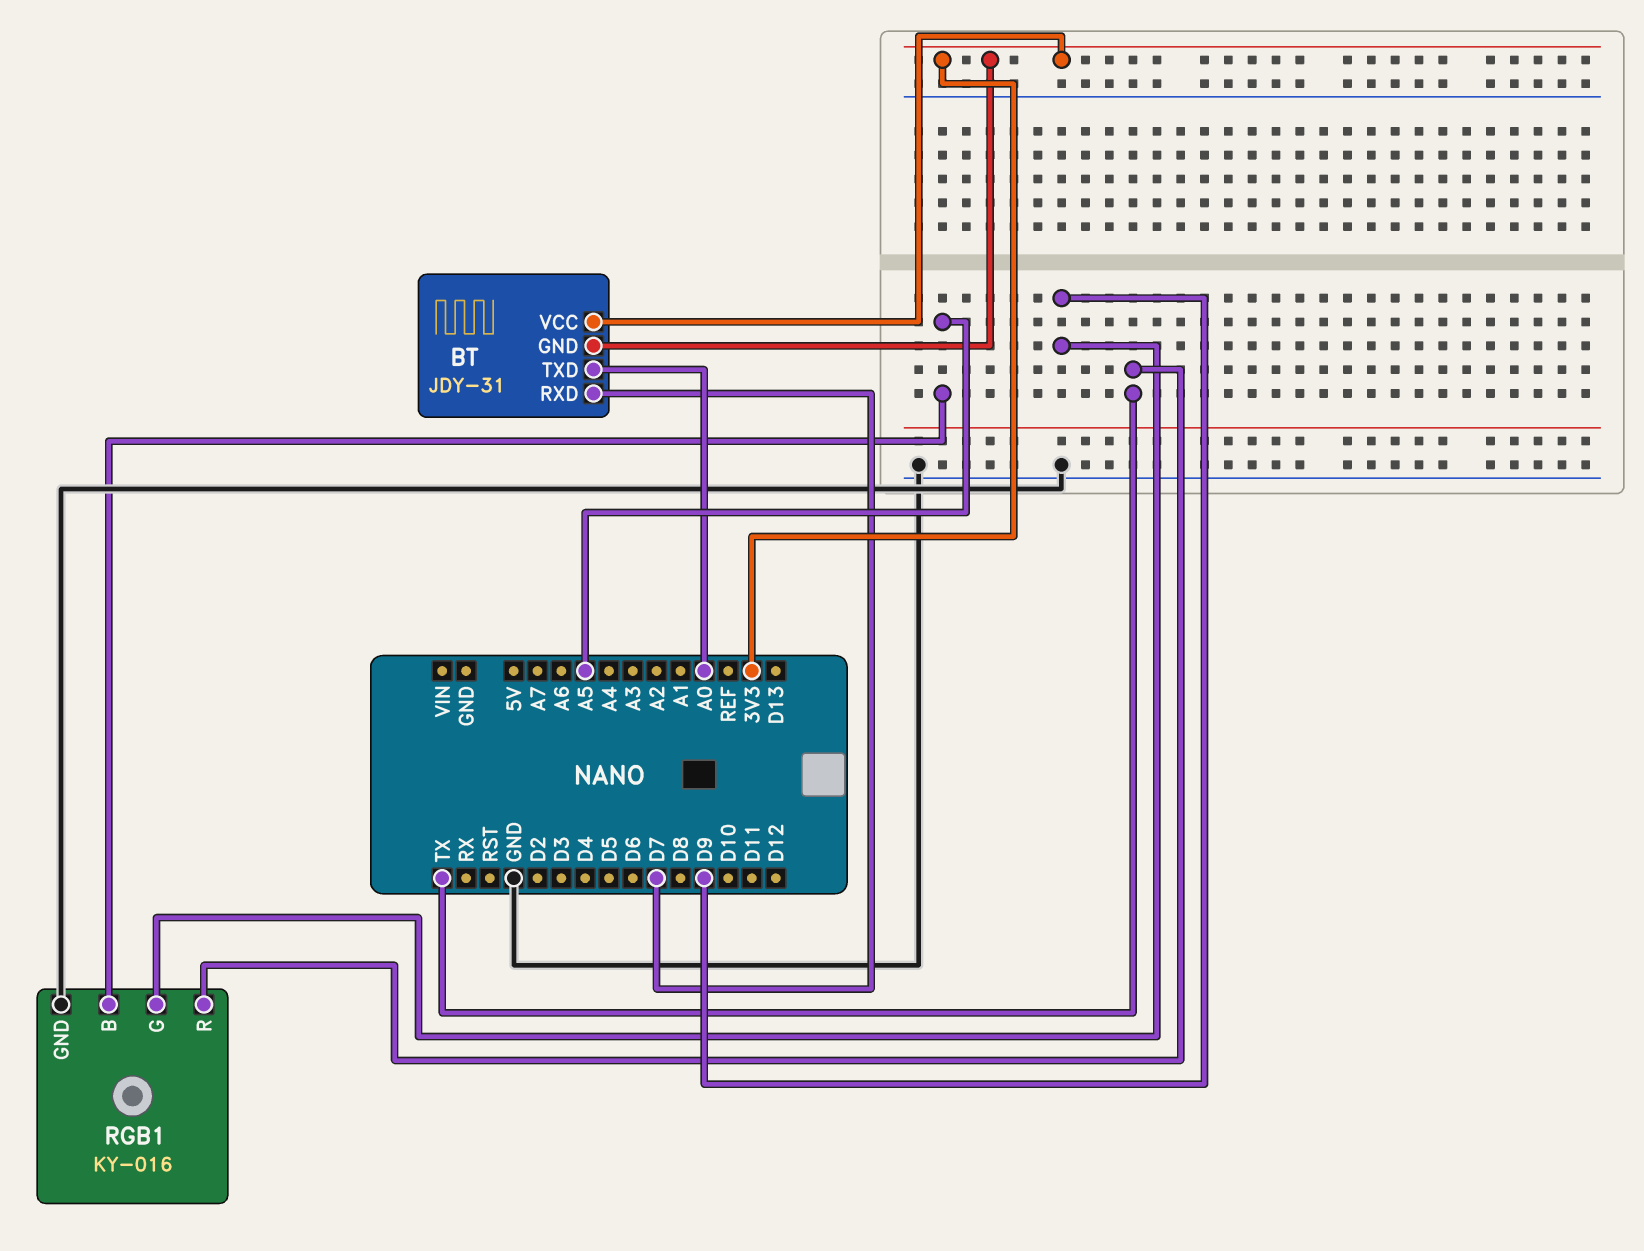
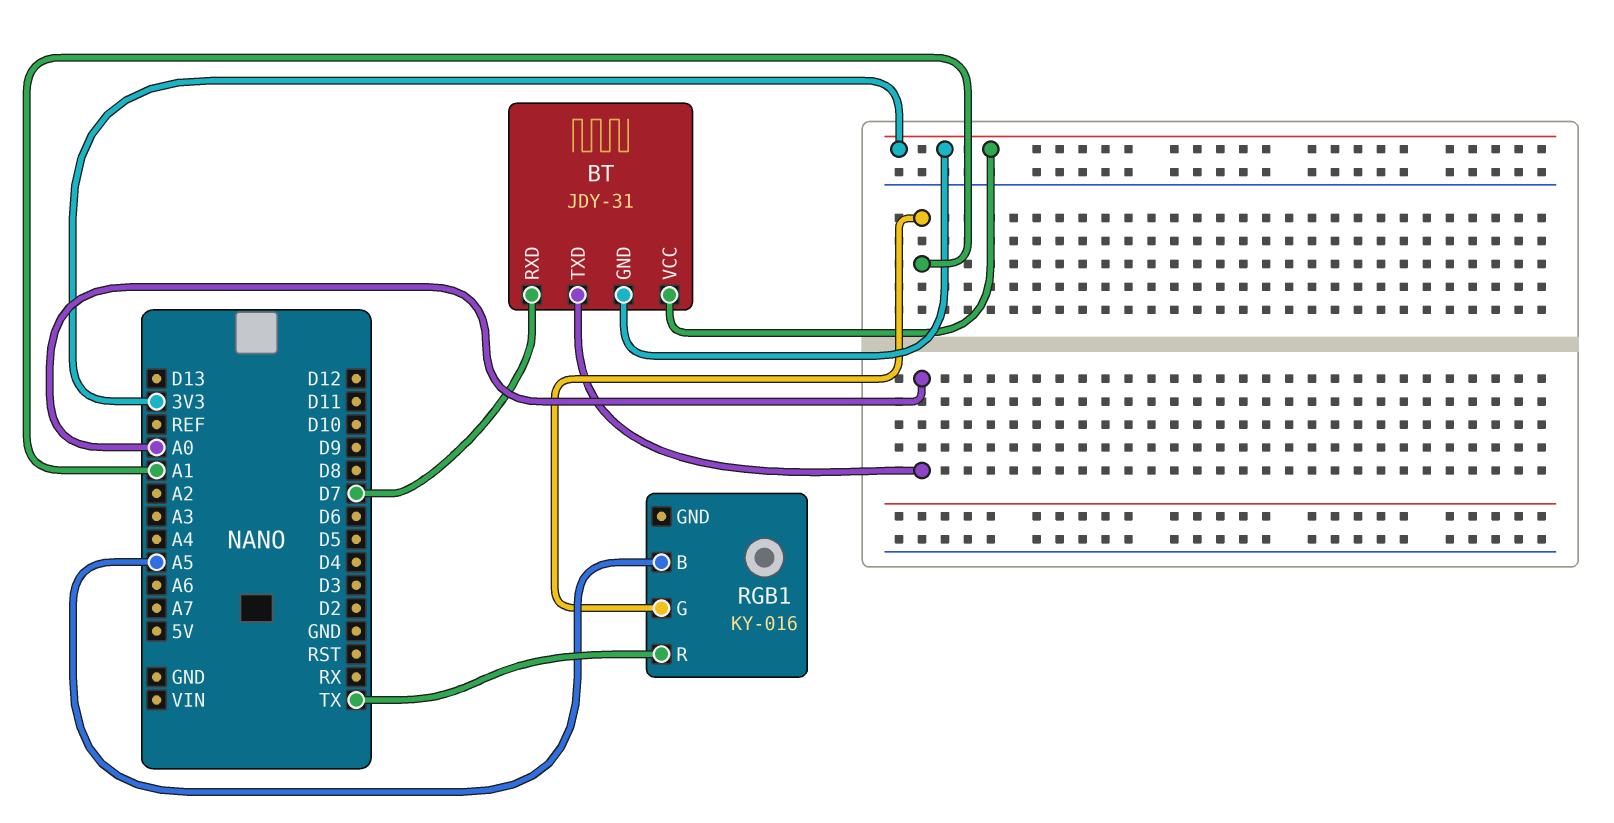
RGB1 pin G: D9 -> A1
RGB1 pin GND: GND -> none

